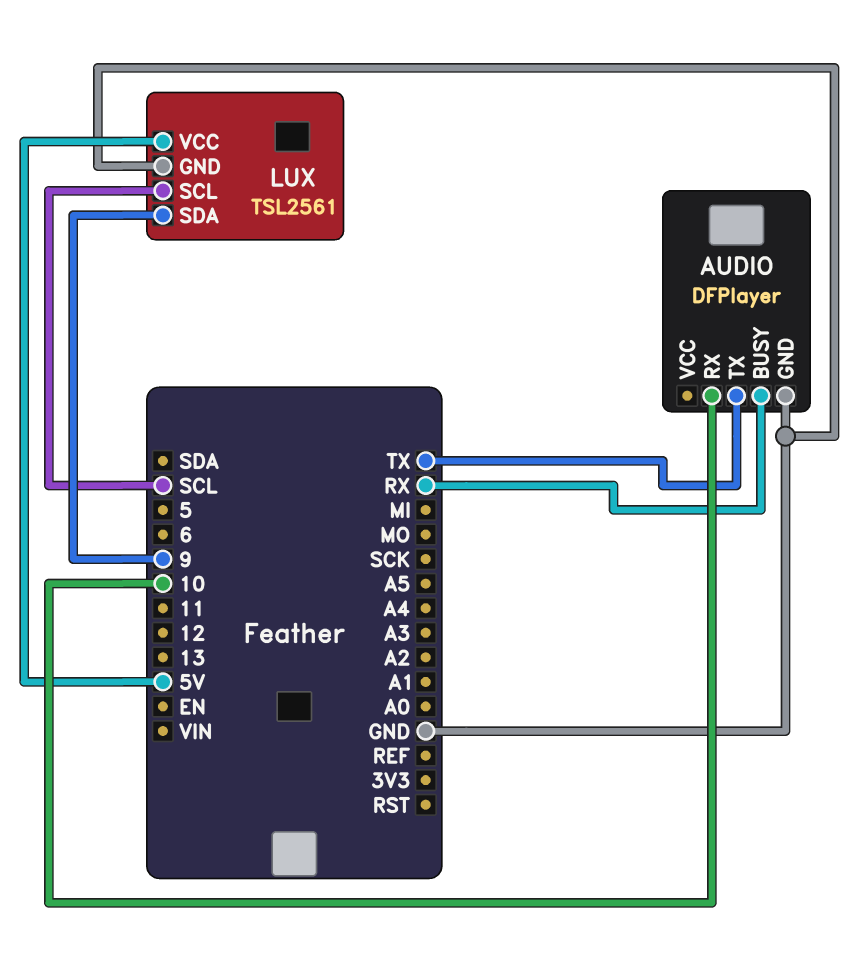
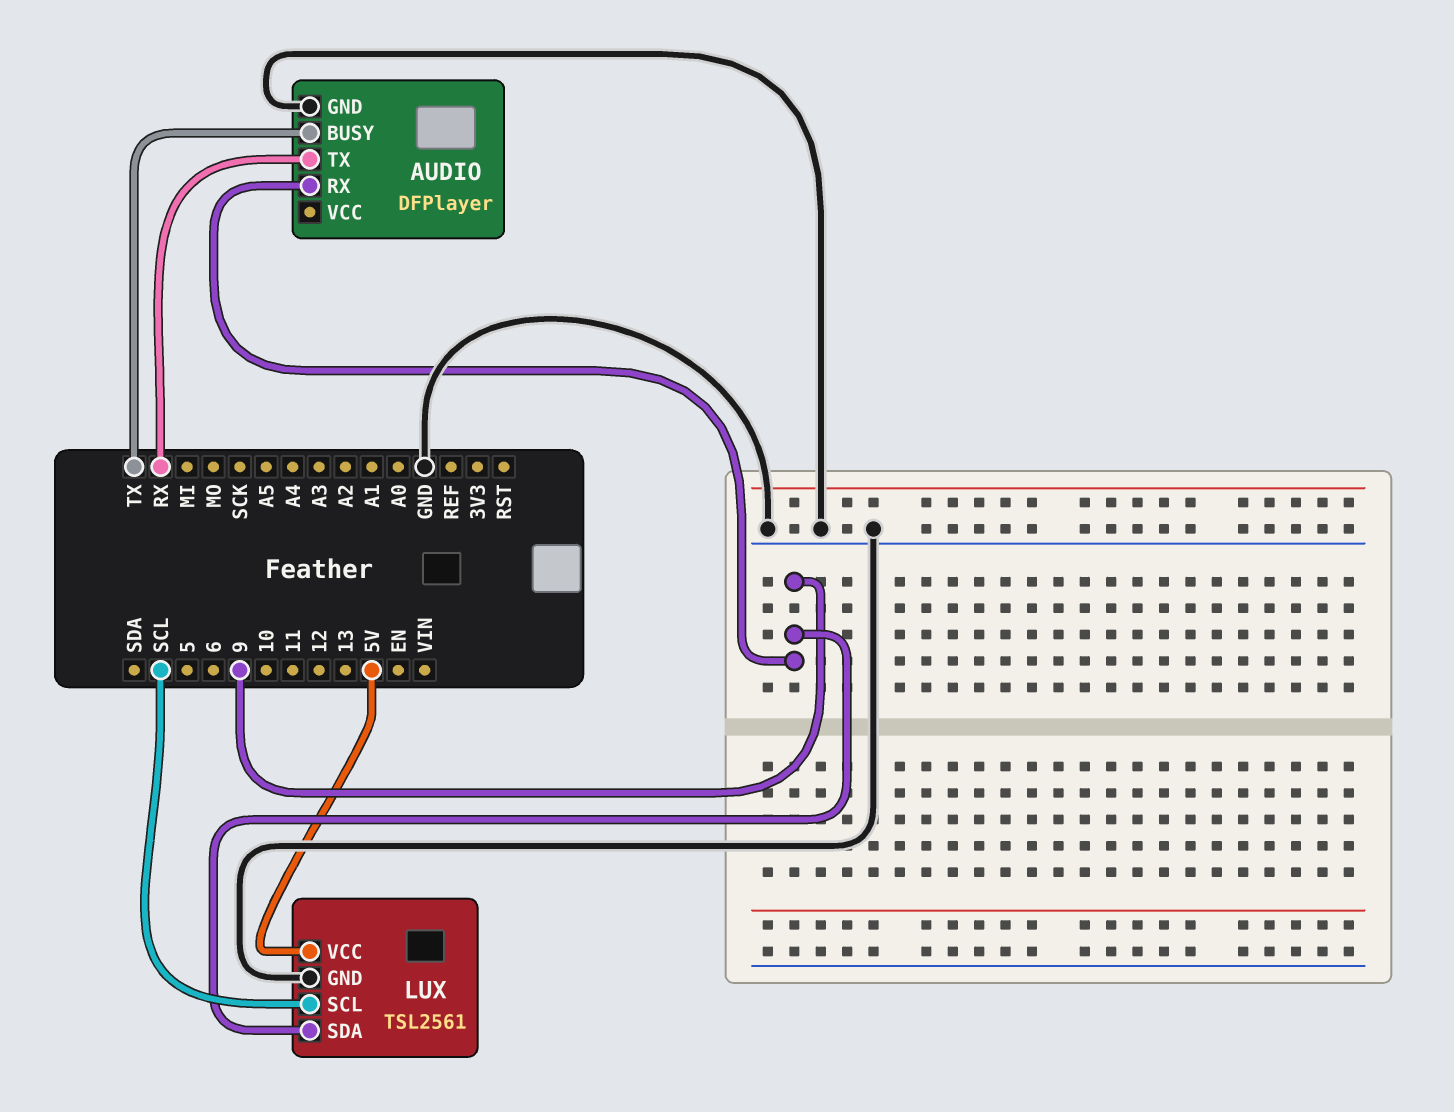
AUDIO pin BUSY: RX -> TX
AUDIO pin RX: 10 -> 9
AUDIO pin TX: TX -> RX

